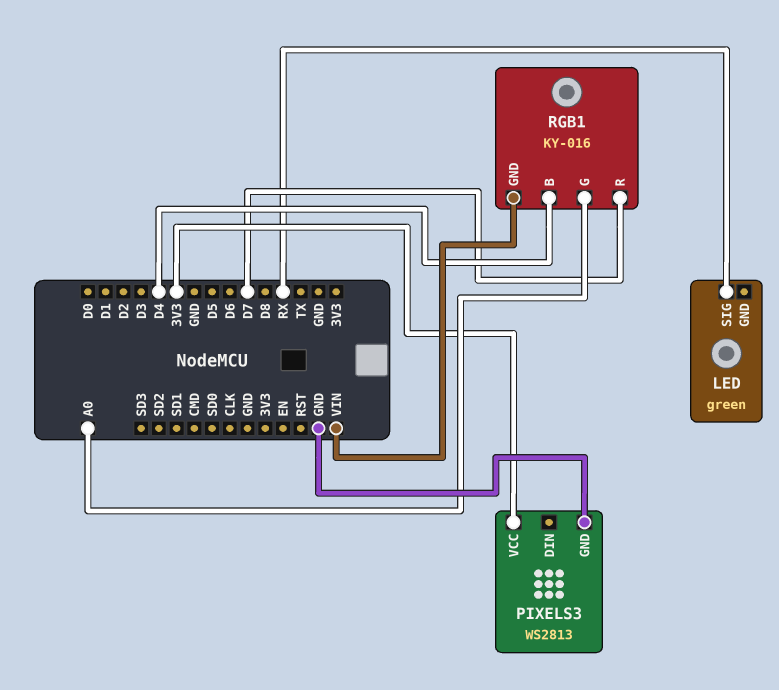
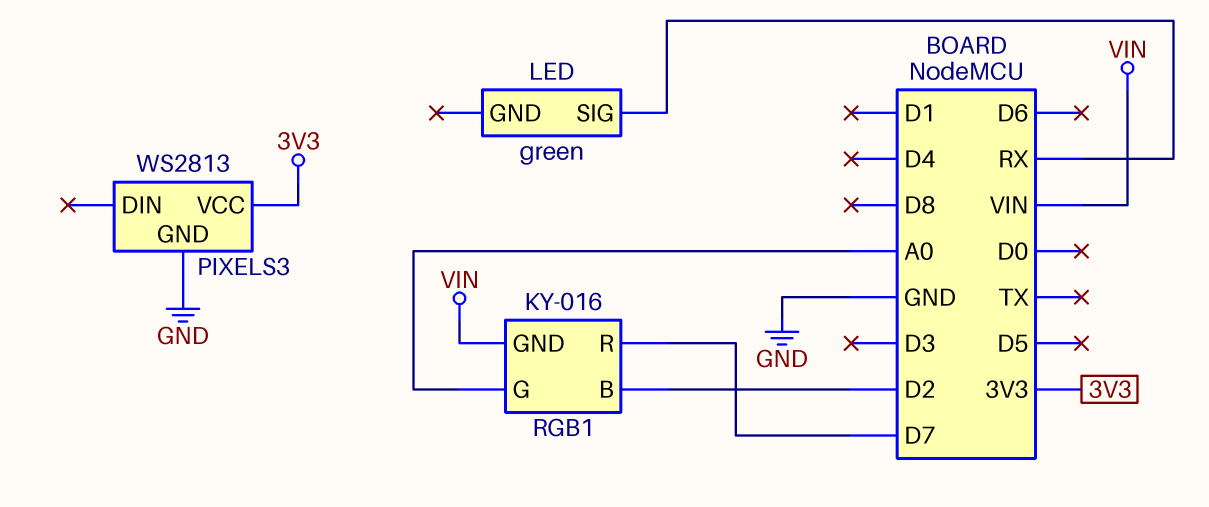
RGB1 pin B: D4 -> D2

